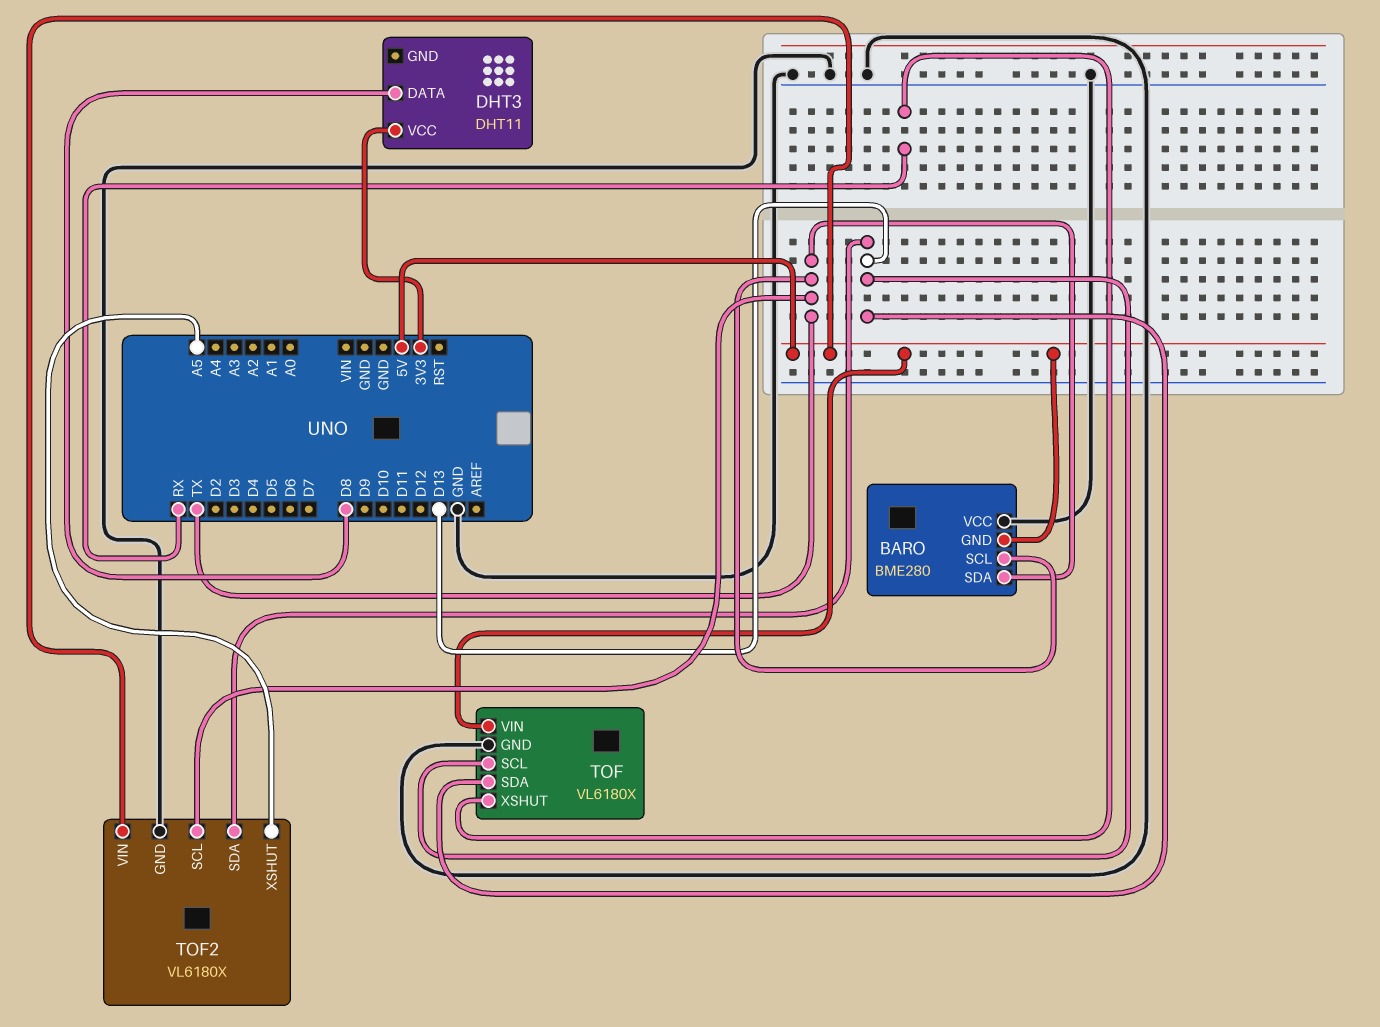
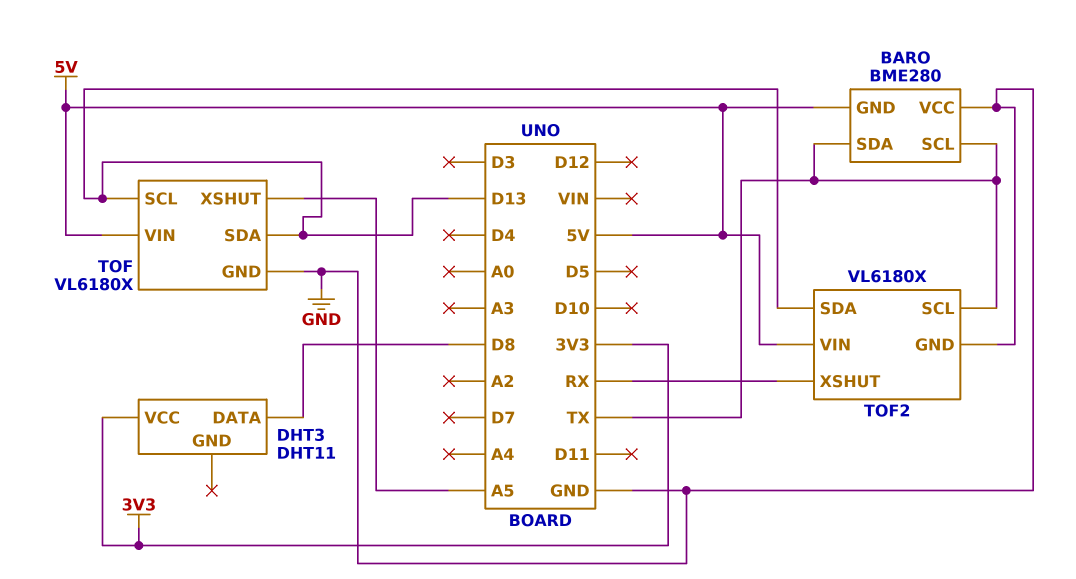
TOF pin XSHUT: RX -> A5
TOF2 pin XSHUT: A5 -> RX

